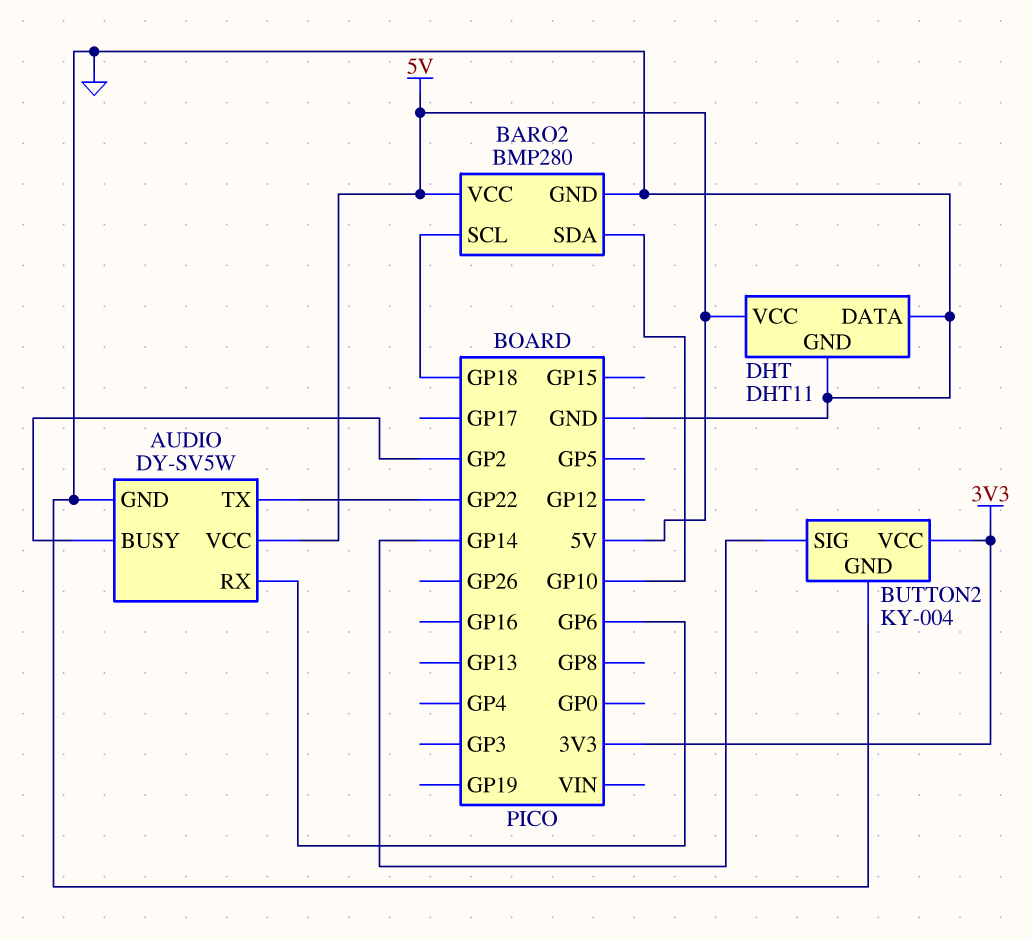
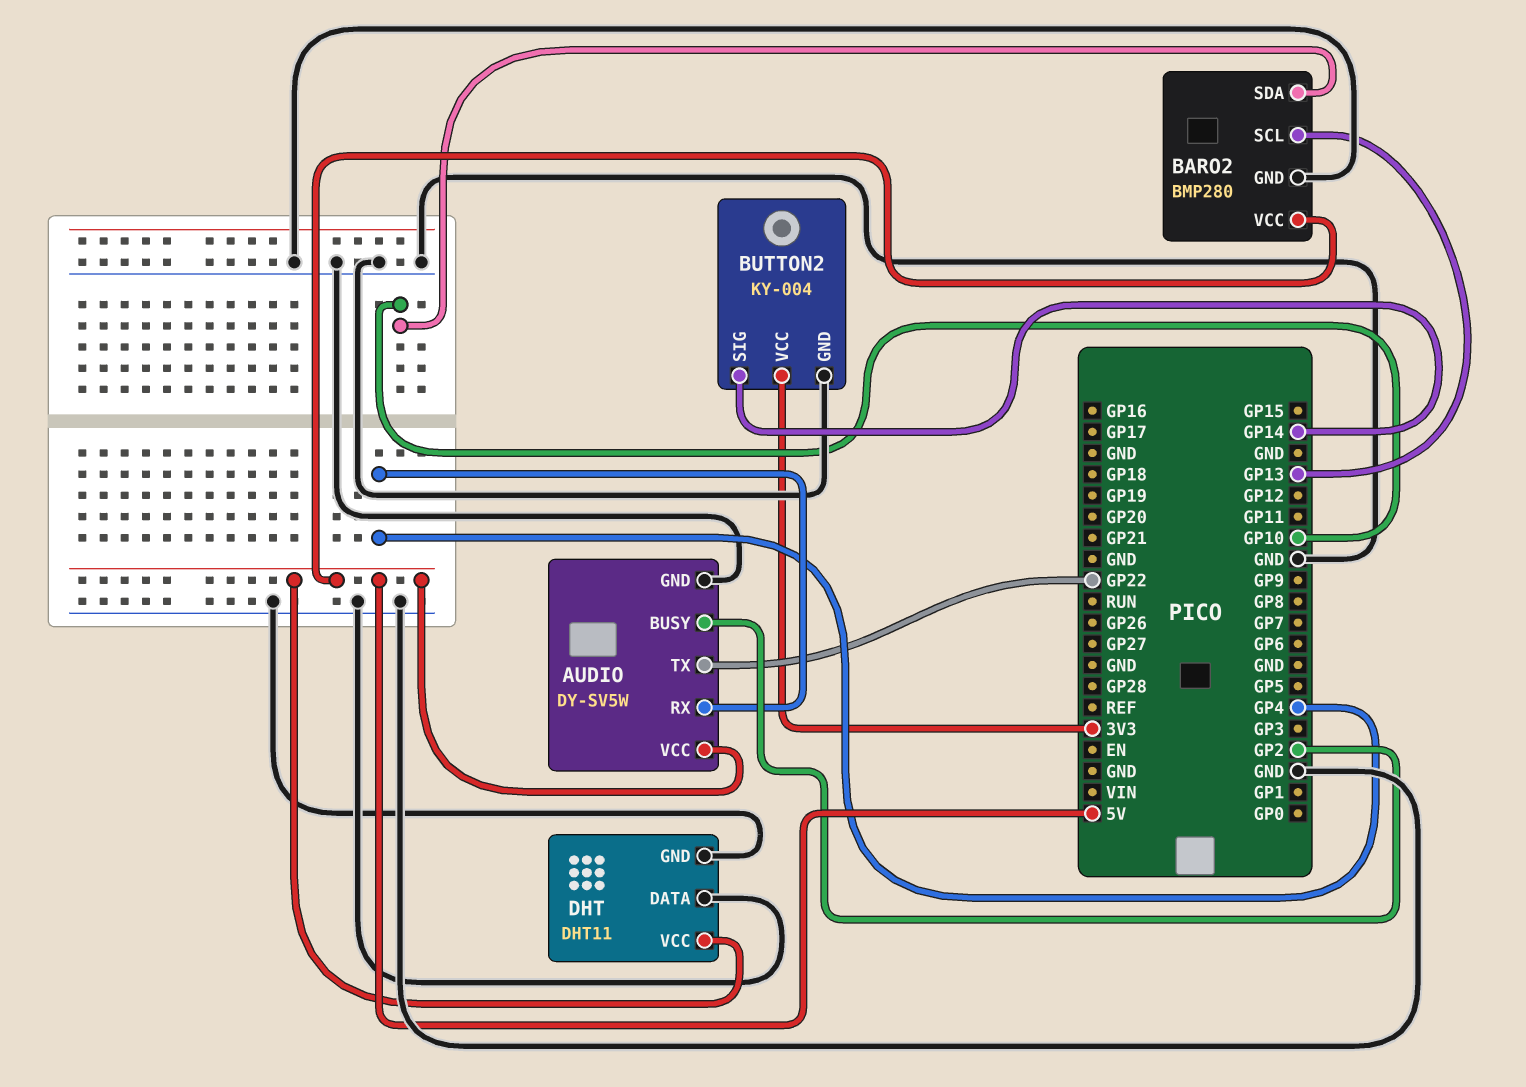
AUDIO pin RX: GP6 -> GP4
BARO2 pin SCL: GP18 -> GP13

